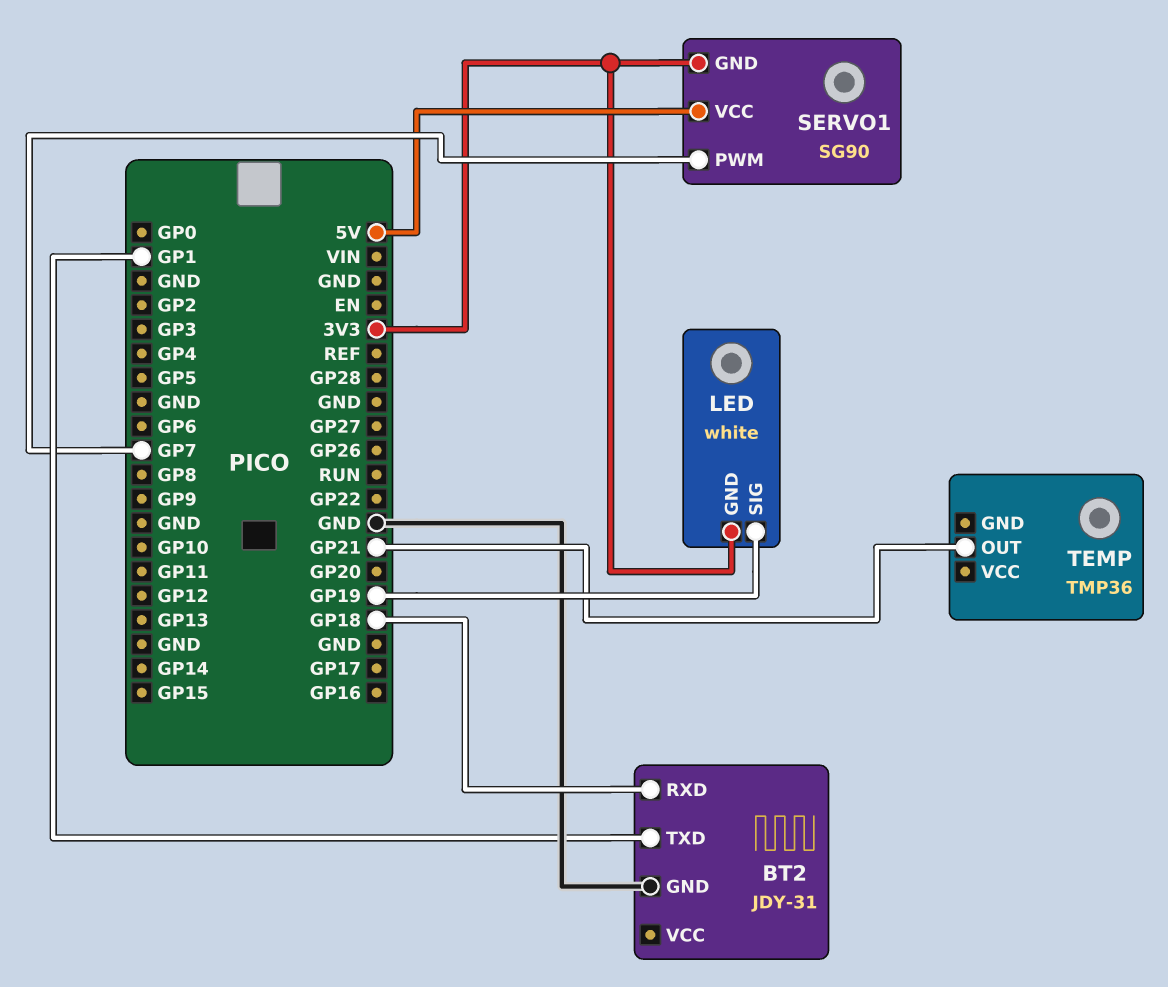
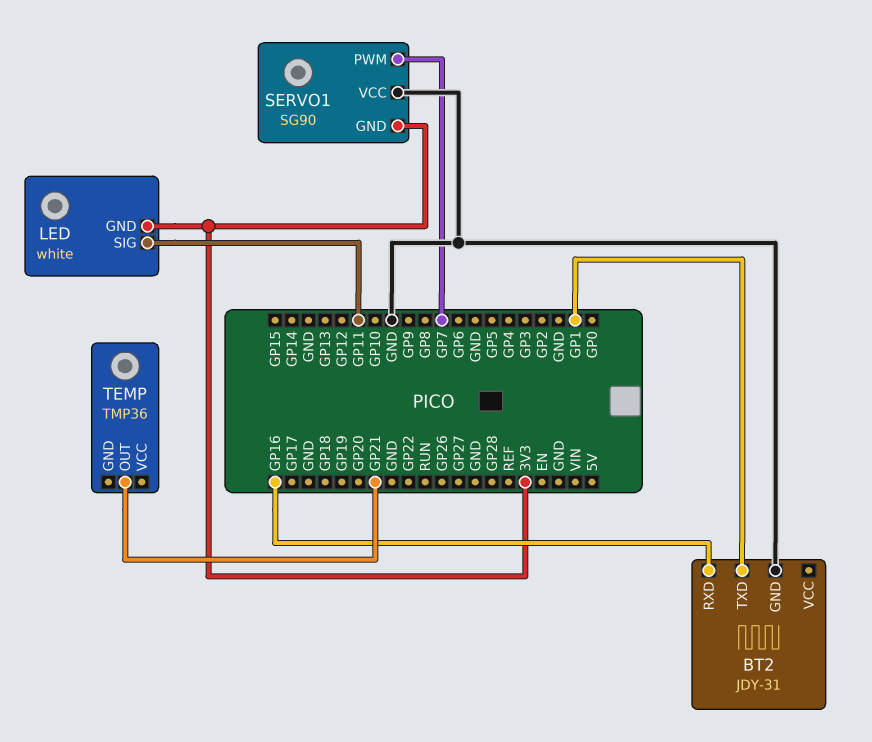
BT2 pin RXD: GP18 -> GP16
LED pin SIG: GP19 -> GP11
SERVO1 pin VCC: 5V -> GND

